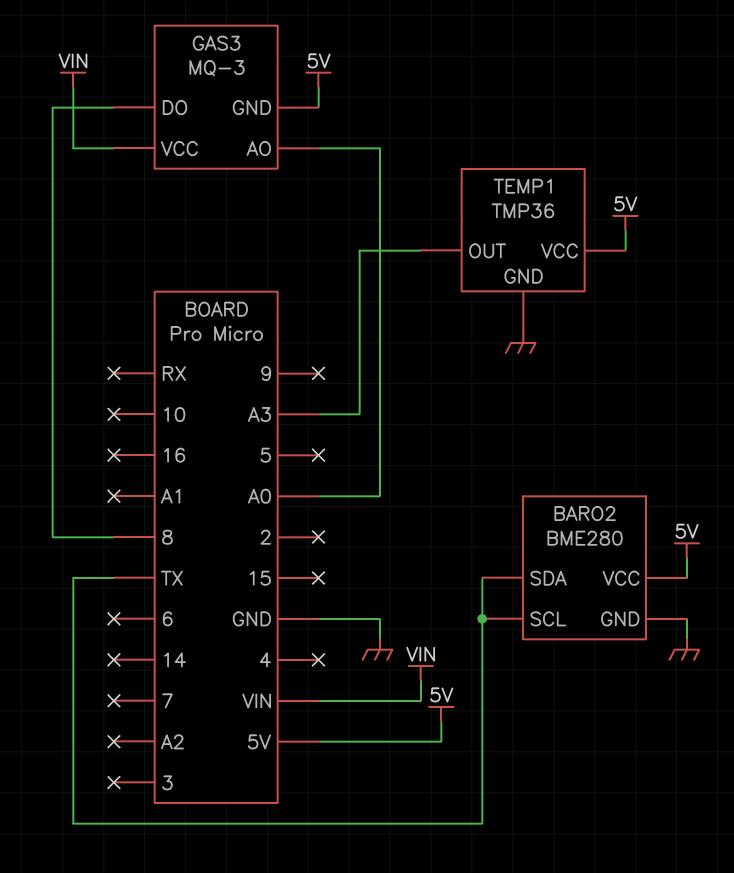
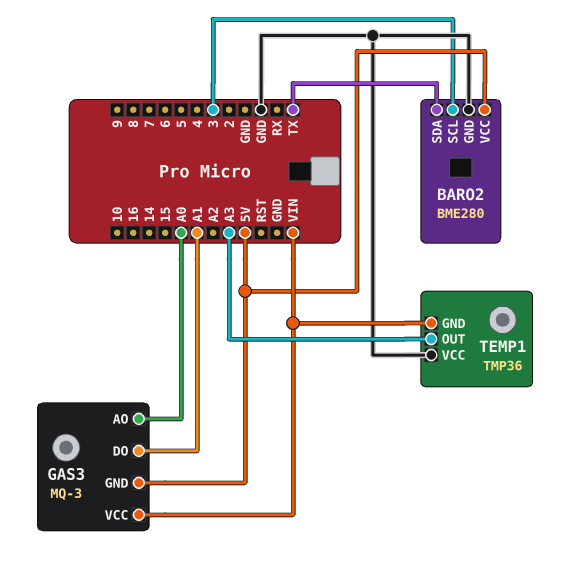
BARO2 pin SCL: TX -> 3
GAS3 pin DO: 8 -> A1
TEMP1 pin GND: GND -> VIN
TEMP1 pin VCC: 5V -> GND

